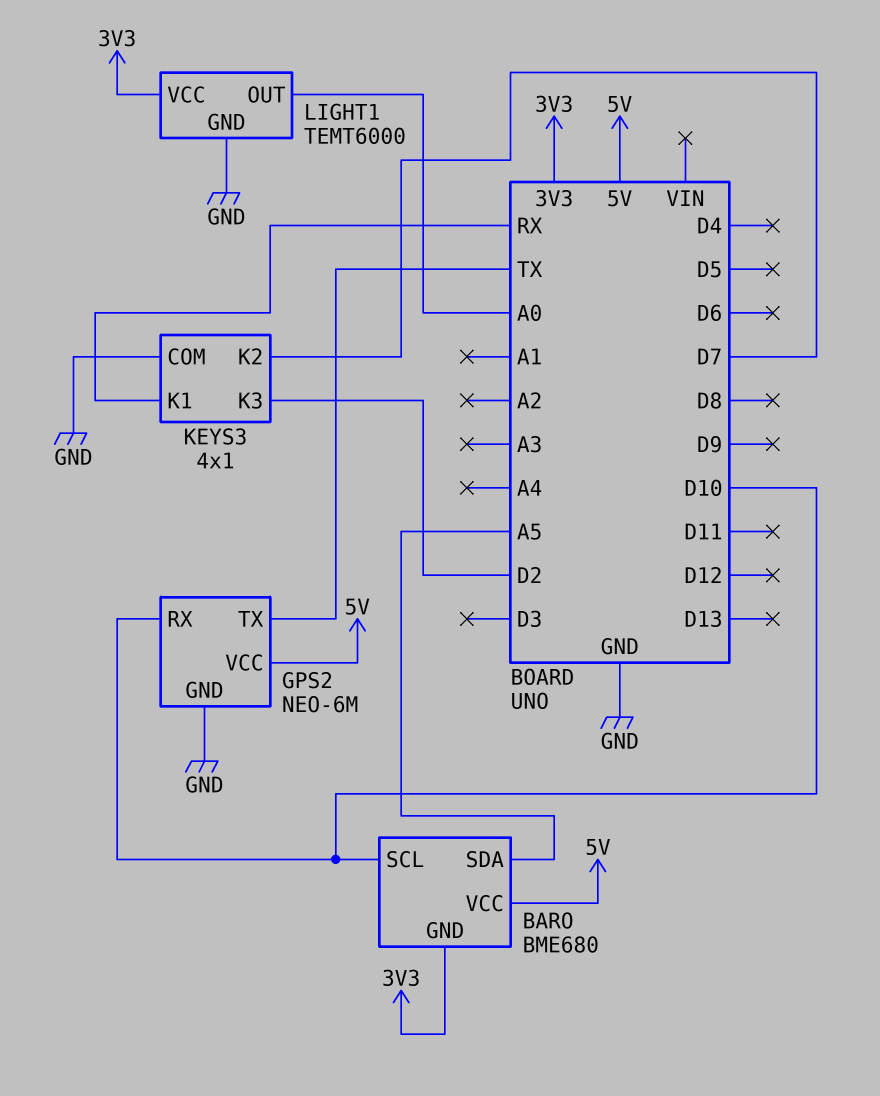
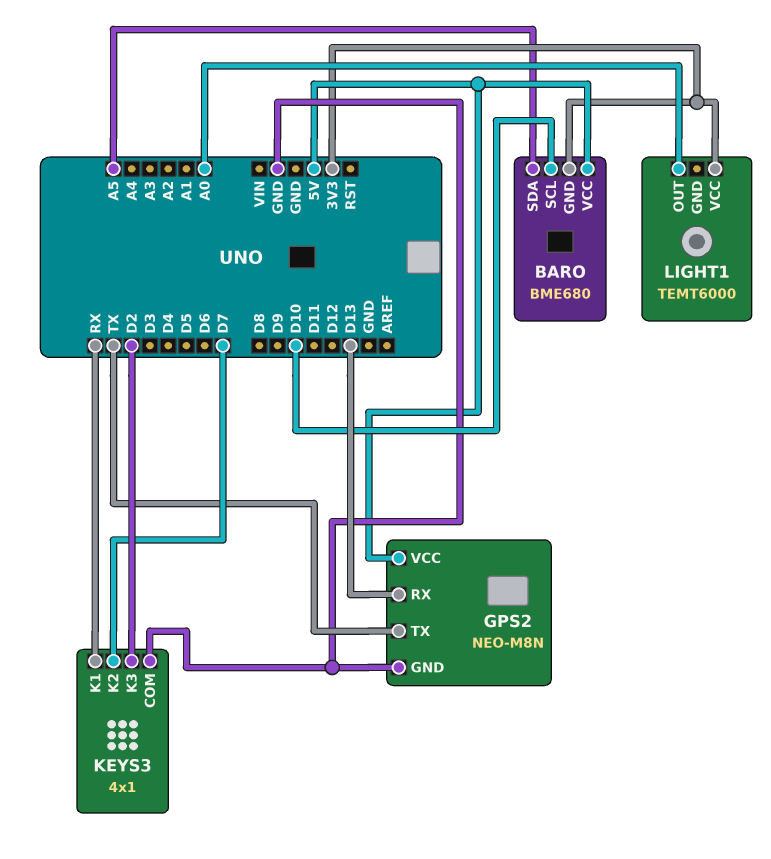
GPS2: NEO-6M -> NEO-M8N
GPS2 pin RX: D10 -> D13
LIGHT1 pin GND: GND -> none

